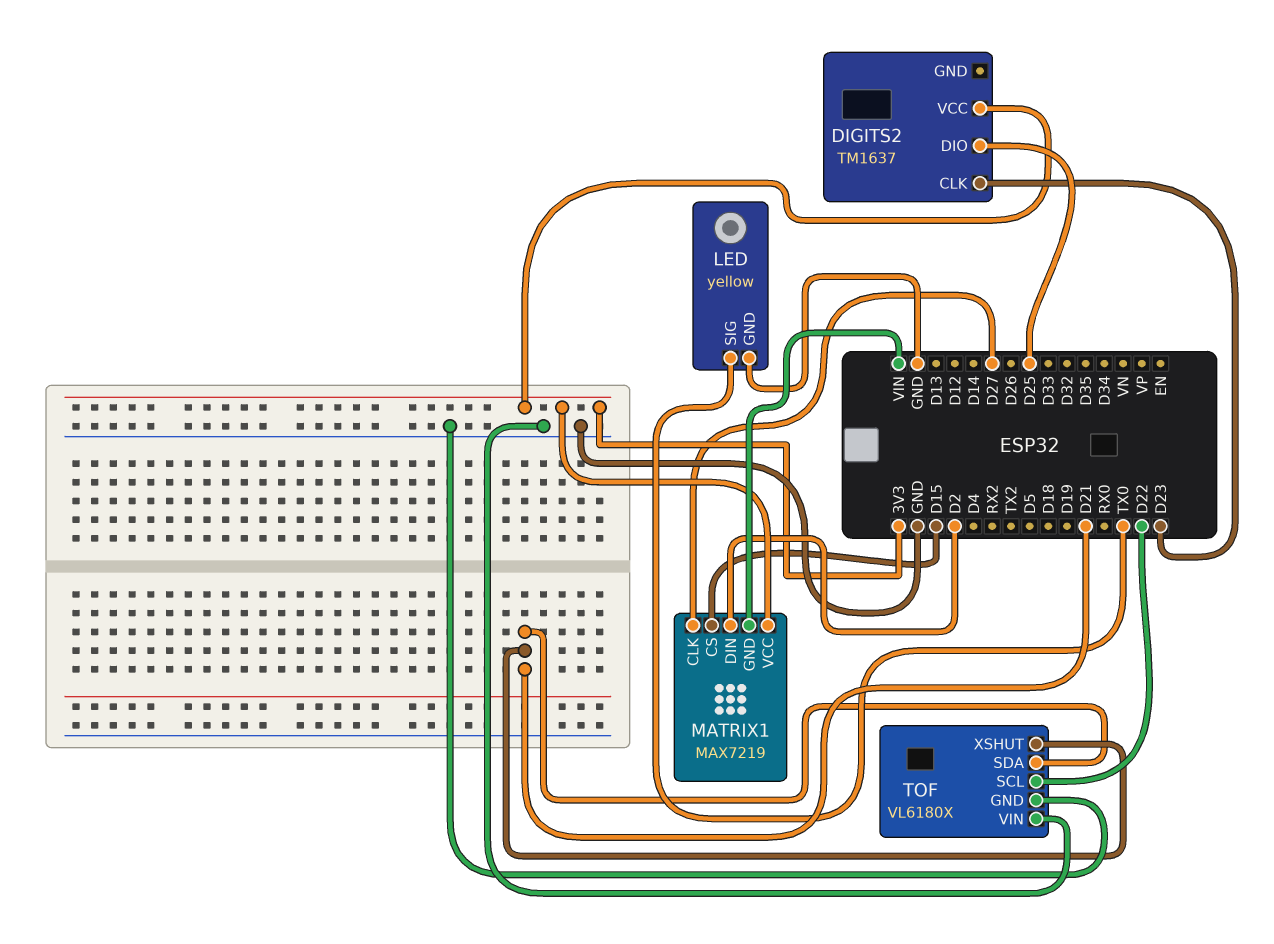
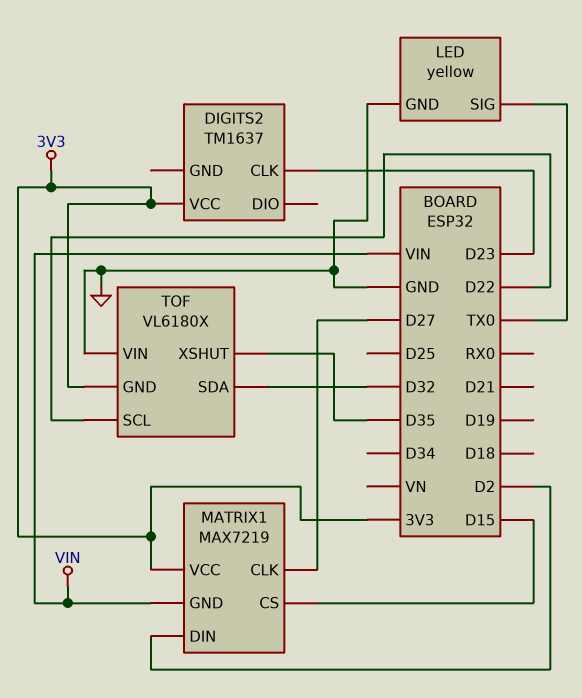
DIGITS2 pin DIO: D25 -> none
TOF pin GND: GND -> 3V3
TOF pin SDA: D21 -> D32
TOF pin XSHUT: D21 -> D35

